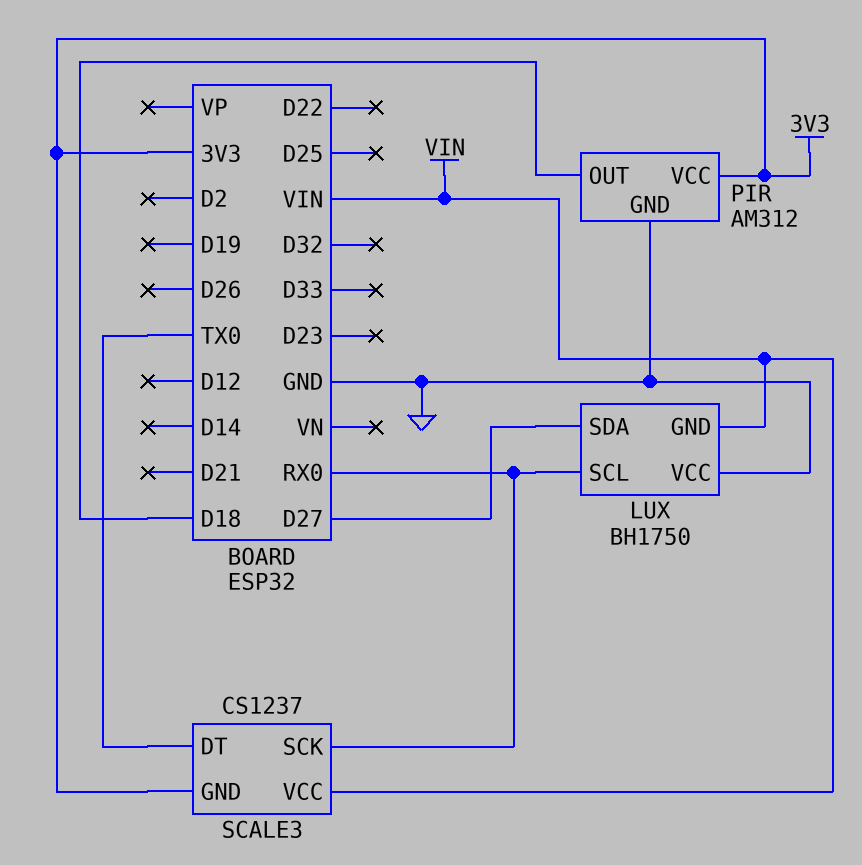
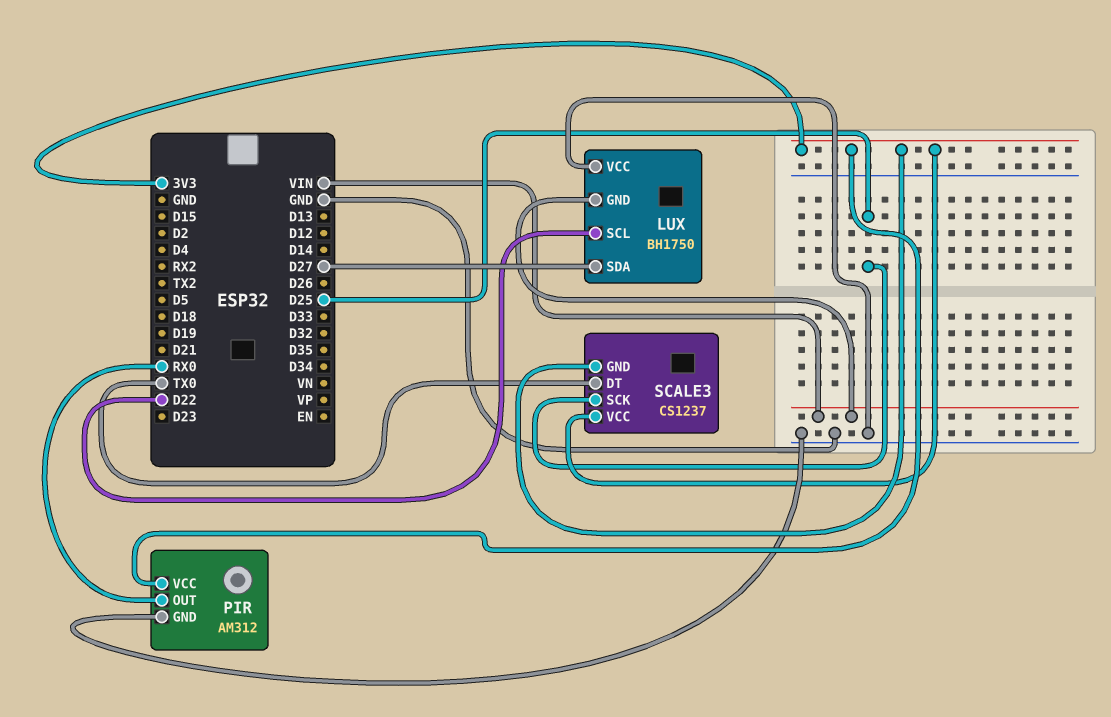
LUX pin SCL: RX0 -> D22
PIR pin OUT: D18 -> RX0
SCALE3 pin SCK: RX0 -> D25
SCALE3 pin VCC: VIN -> 3V3

